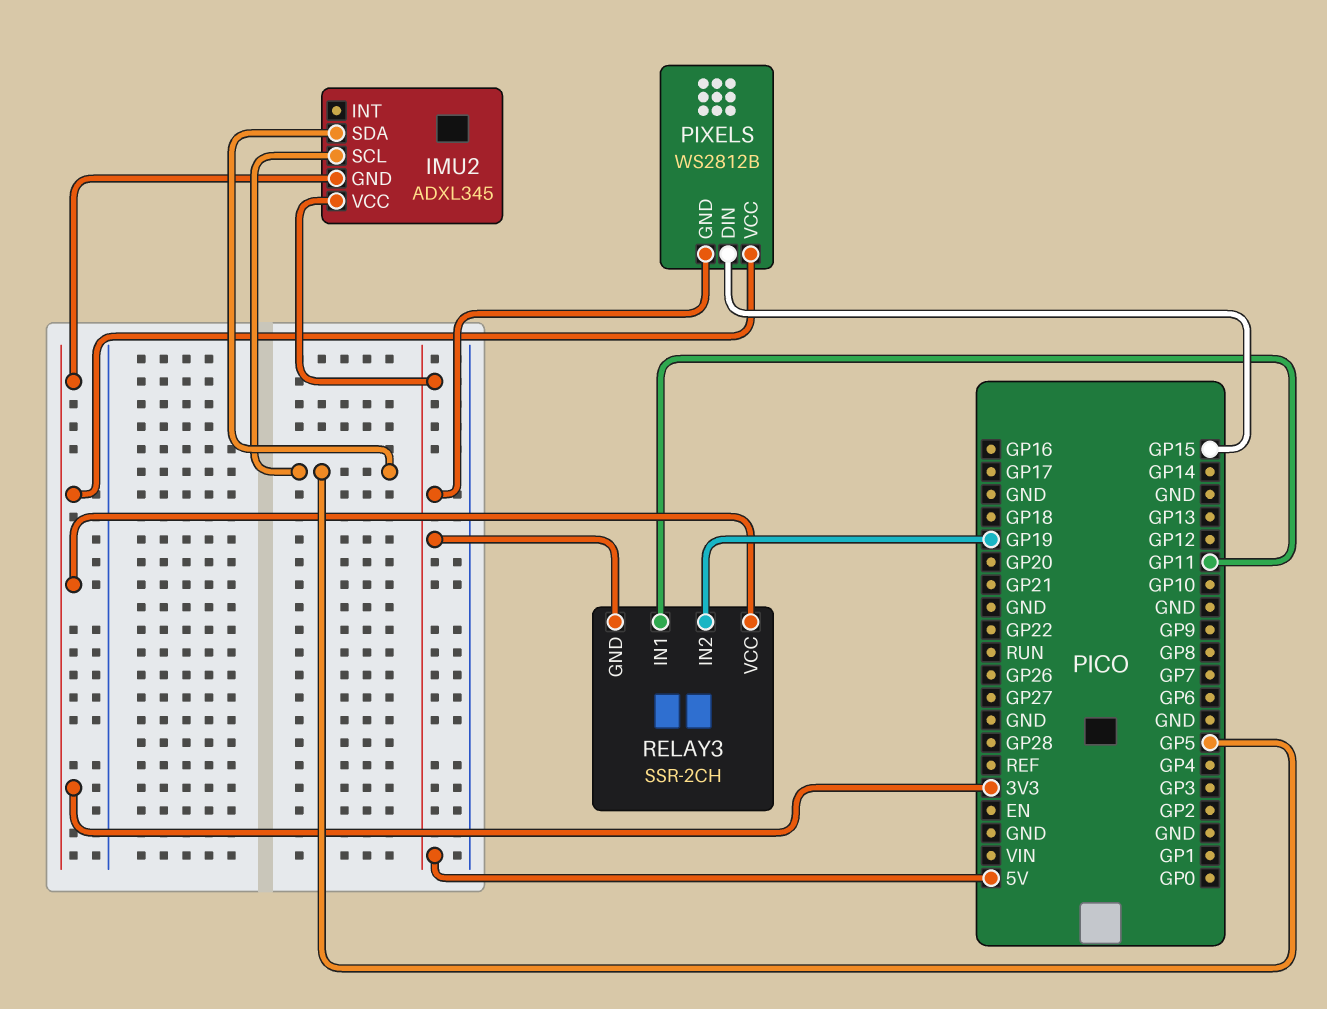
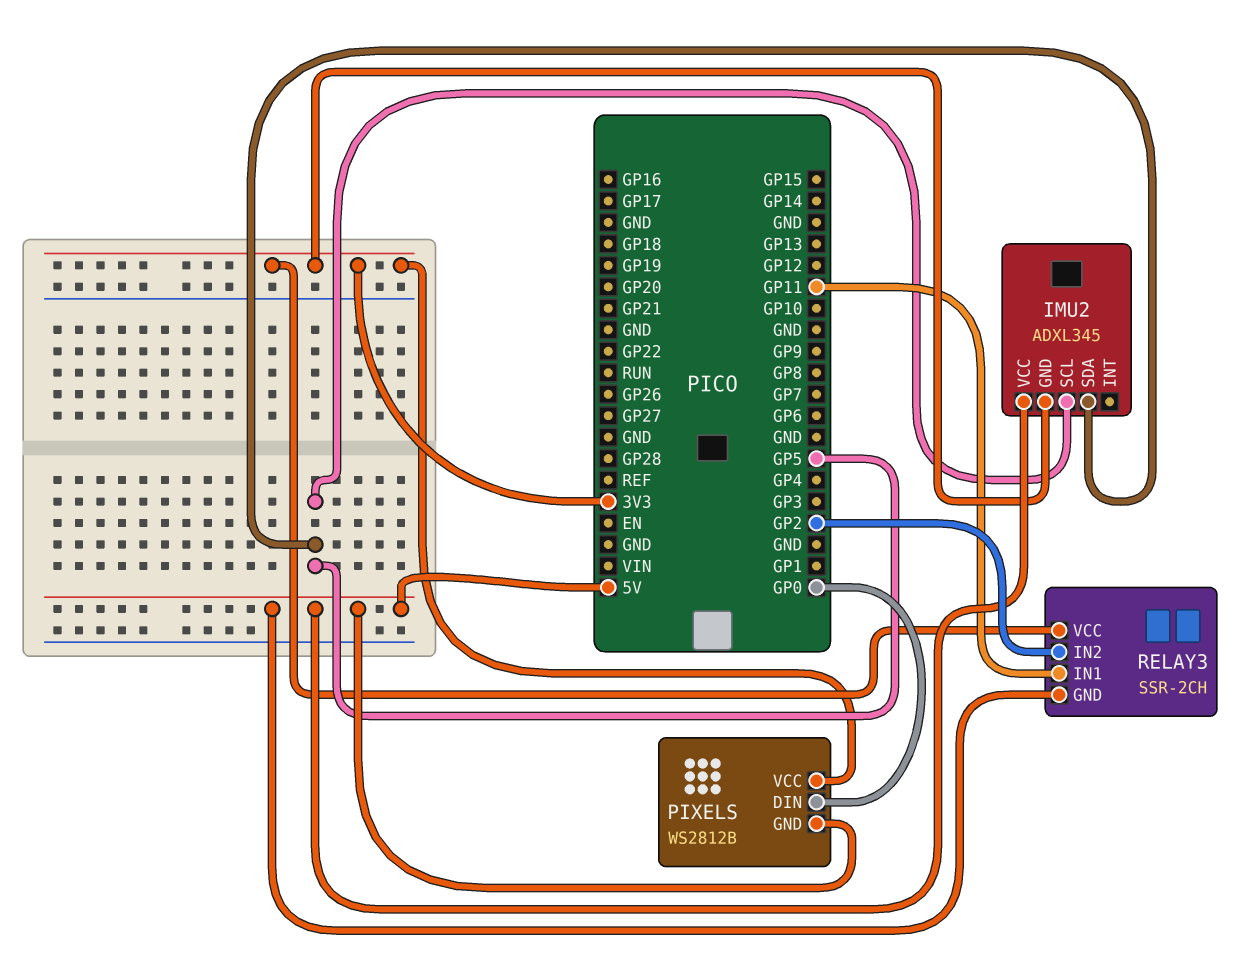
PIXELS pin DIN: GP15 -> GP0
RELAY3 pin IN2: GP19 -> GP2

